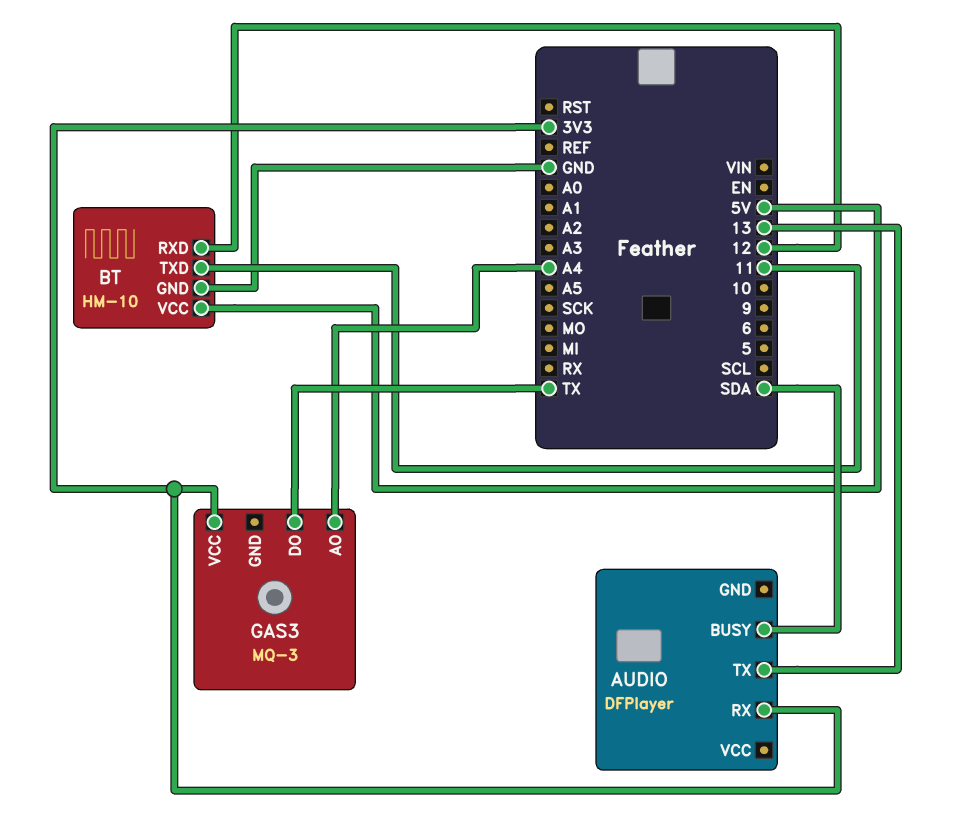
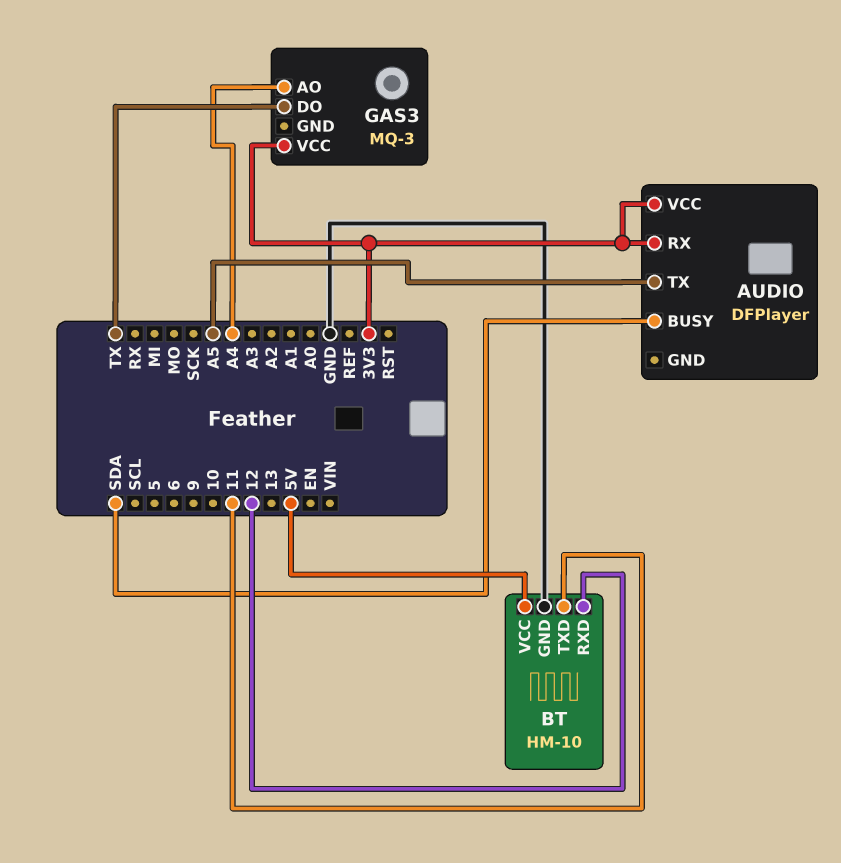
AUDIO pin TX: 13 -> A5
AUDIO pin VCC: none -> 3V3

